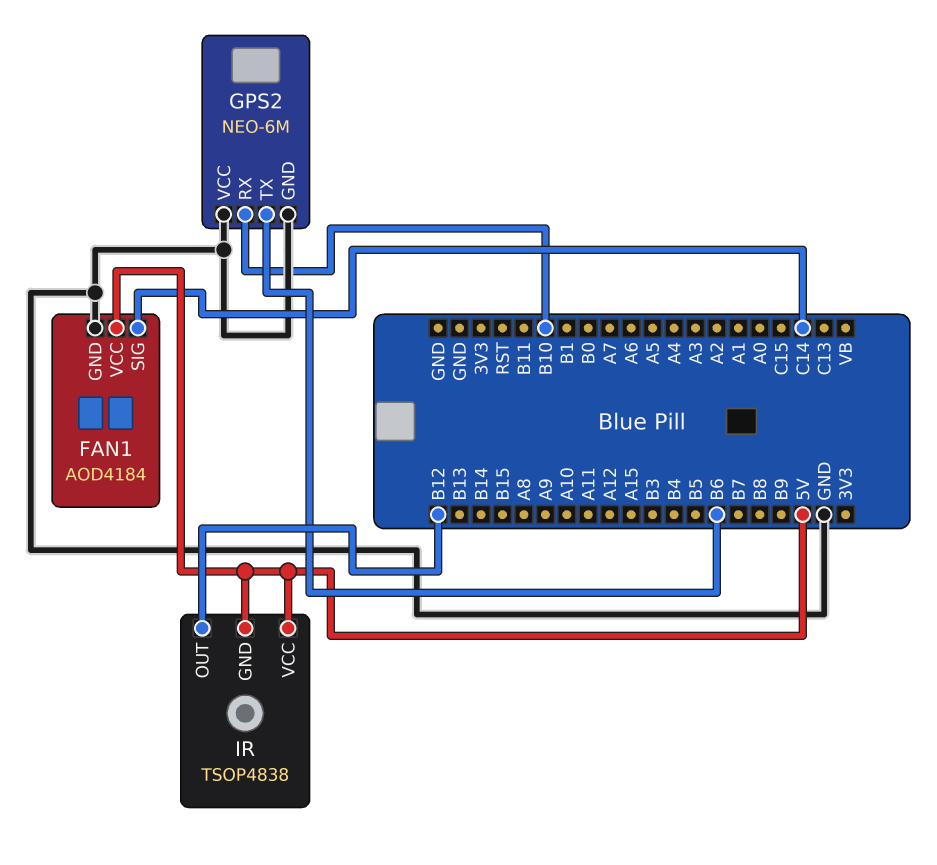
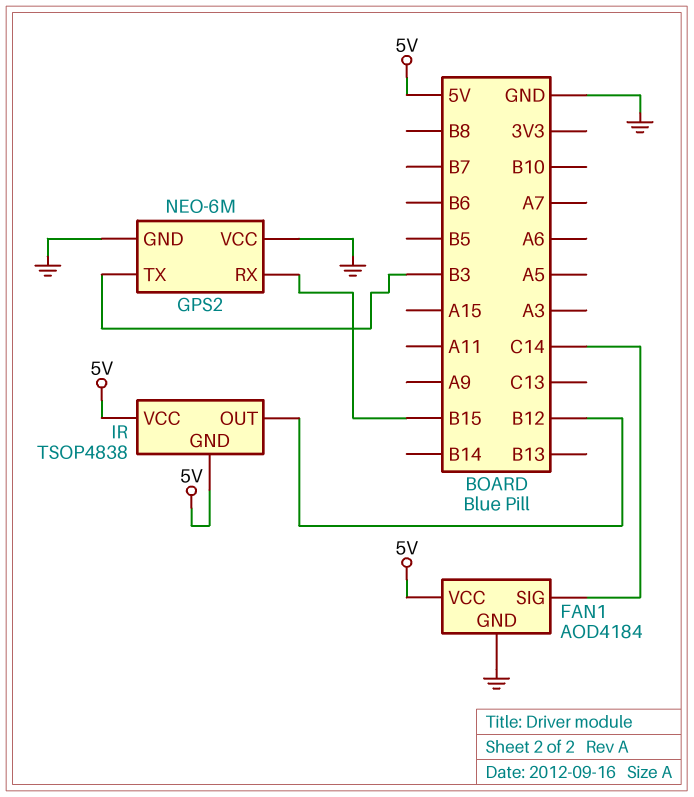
GPS2 pin RX: B10 -> B15
GPS2 pin TX: B6 -> B3

